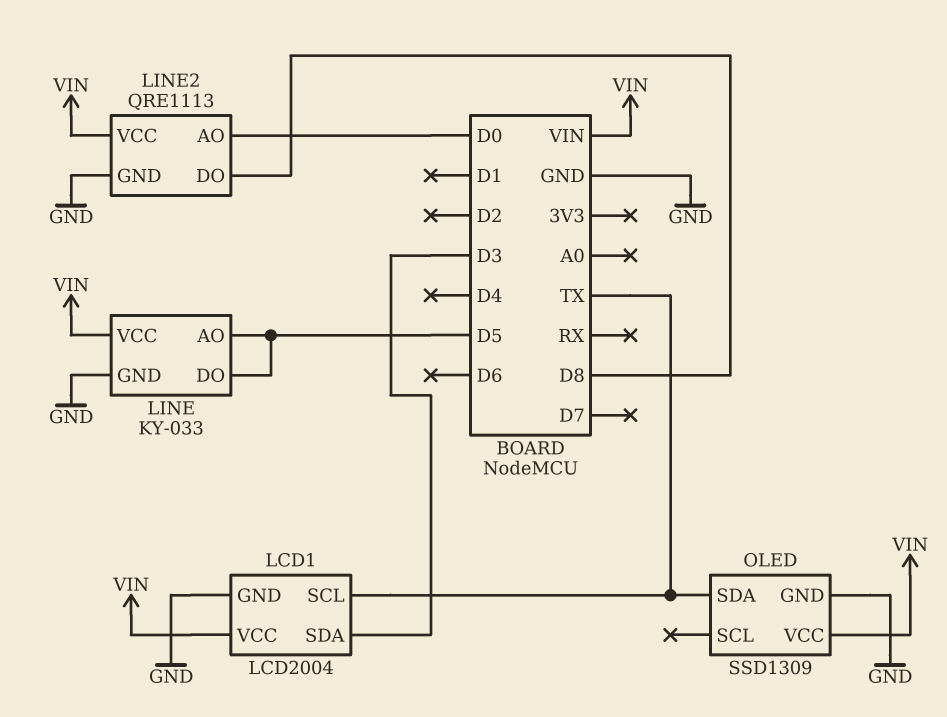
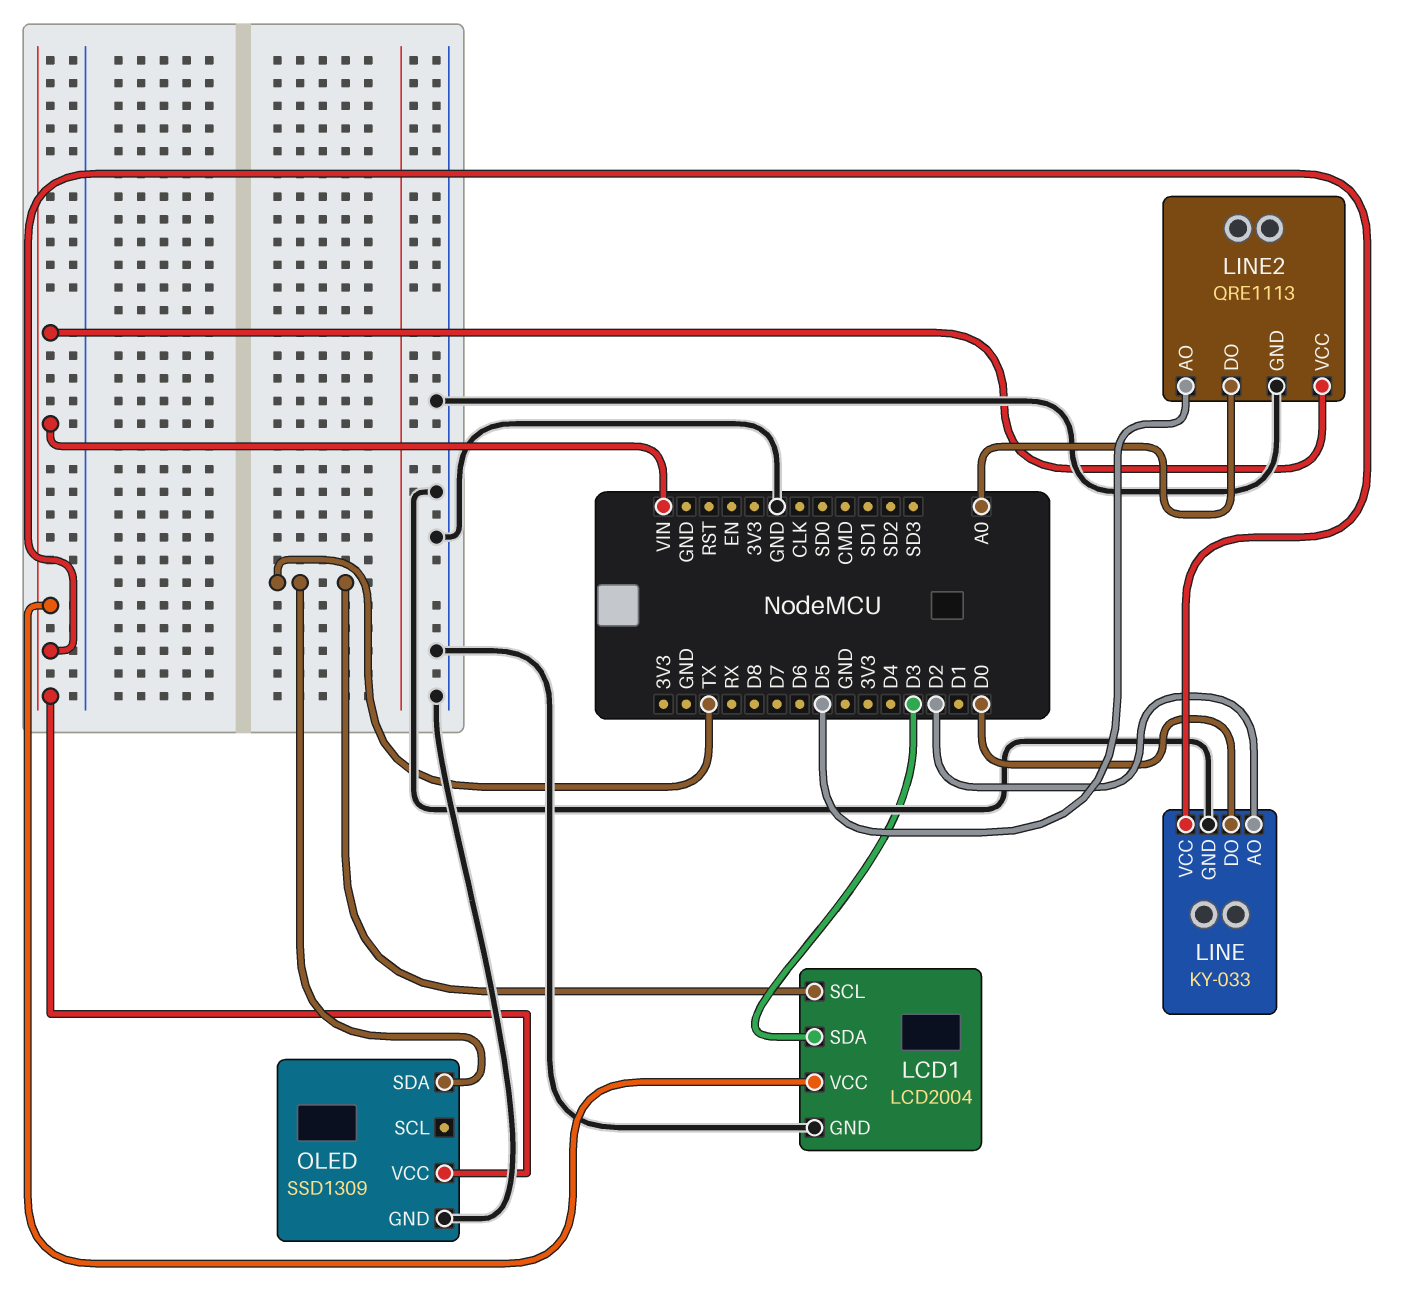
LINE pin AO: D5 -> D2
LINE pin DO: D5 -> D0
LINE2 pin AO: D0 -> D5
LINE2 pin DO: D8 -> A0

